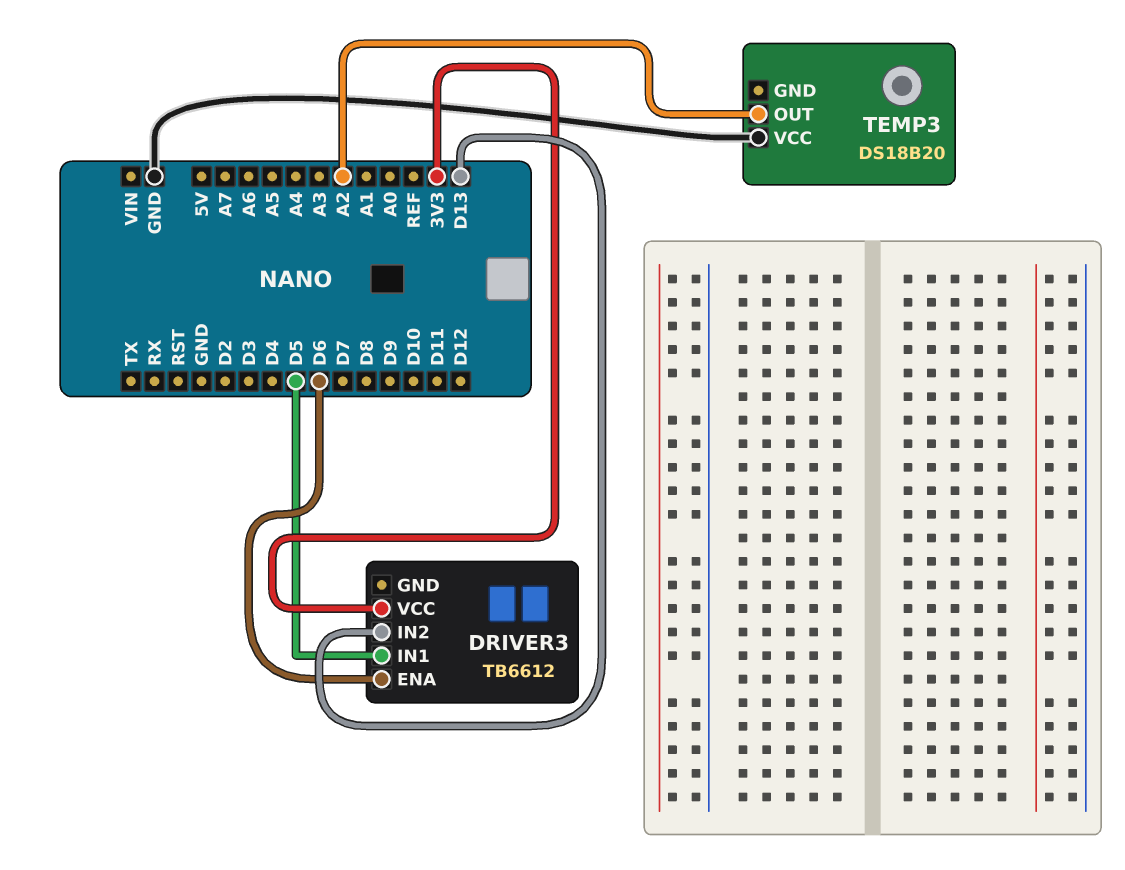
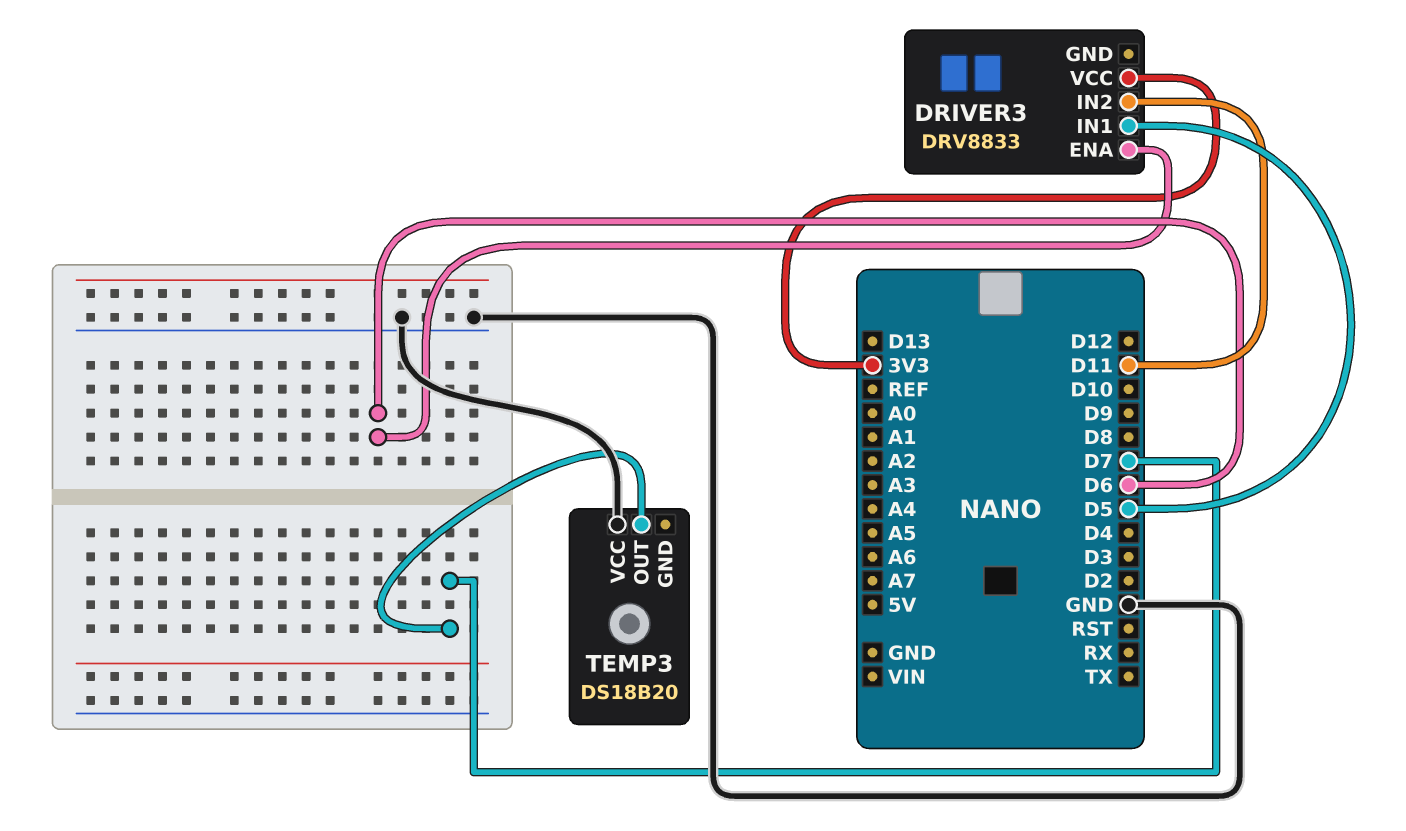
DRIVER3: TB6612 -> DRV8833
DRIVER3 pin IN2: D13 -> D11
TEMP3 pin OUT: A2 -> D7

